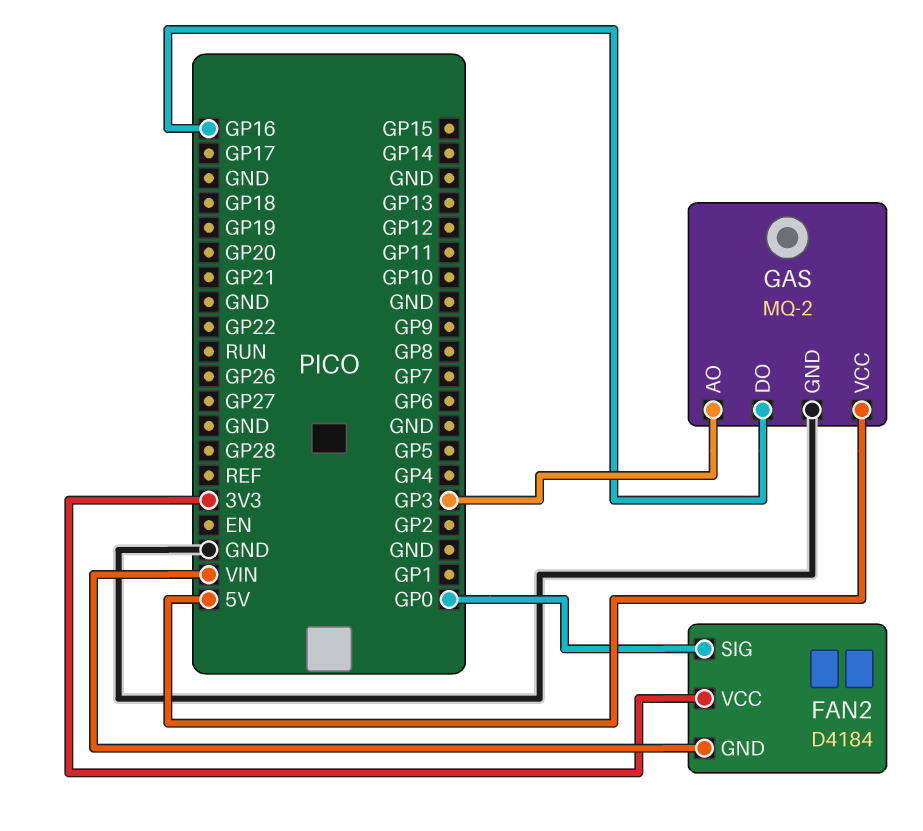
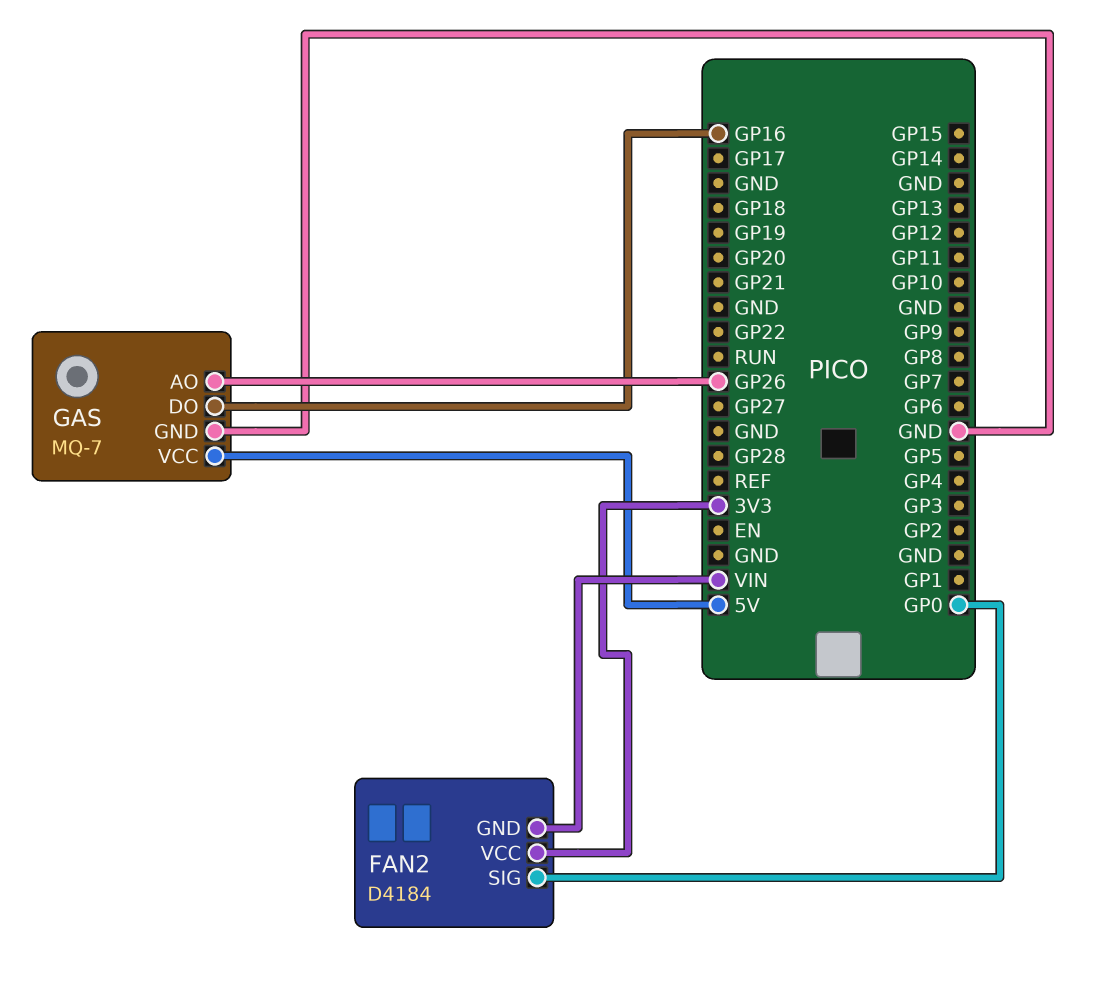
GAS: MQ-2 -> MQ-7
GAS pin AO: GP3 -> GP26

